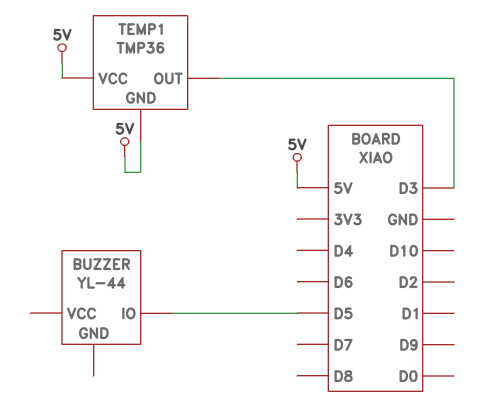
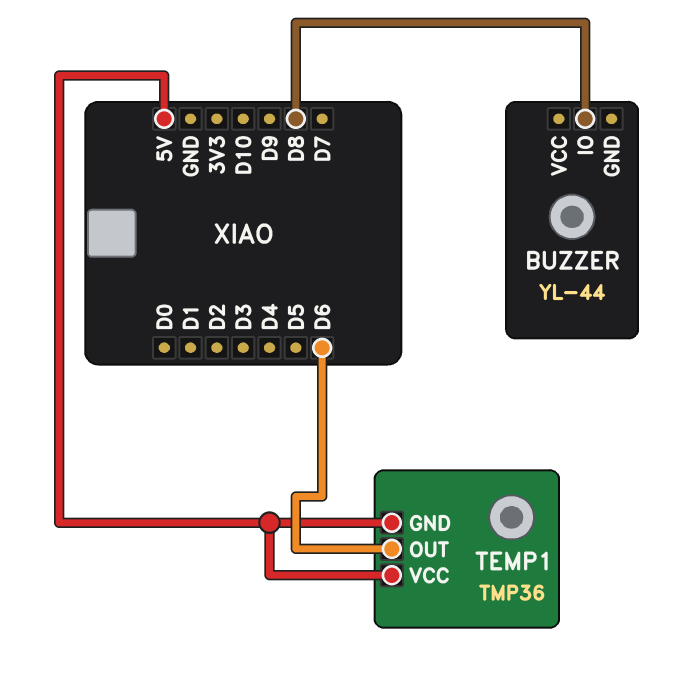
BUZZER pin IO: D5 -> D8
TEMP1 pin OUT: D3 -> D6

